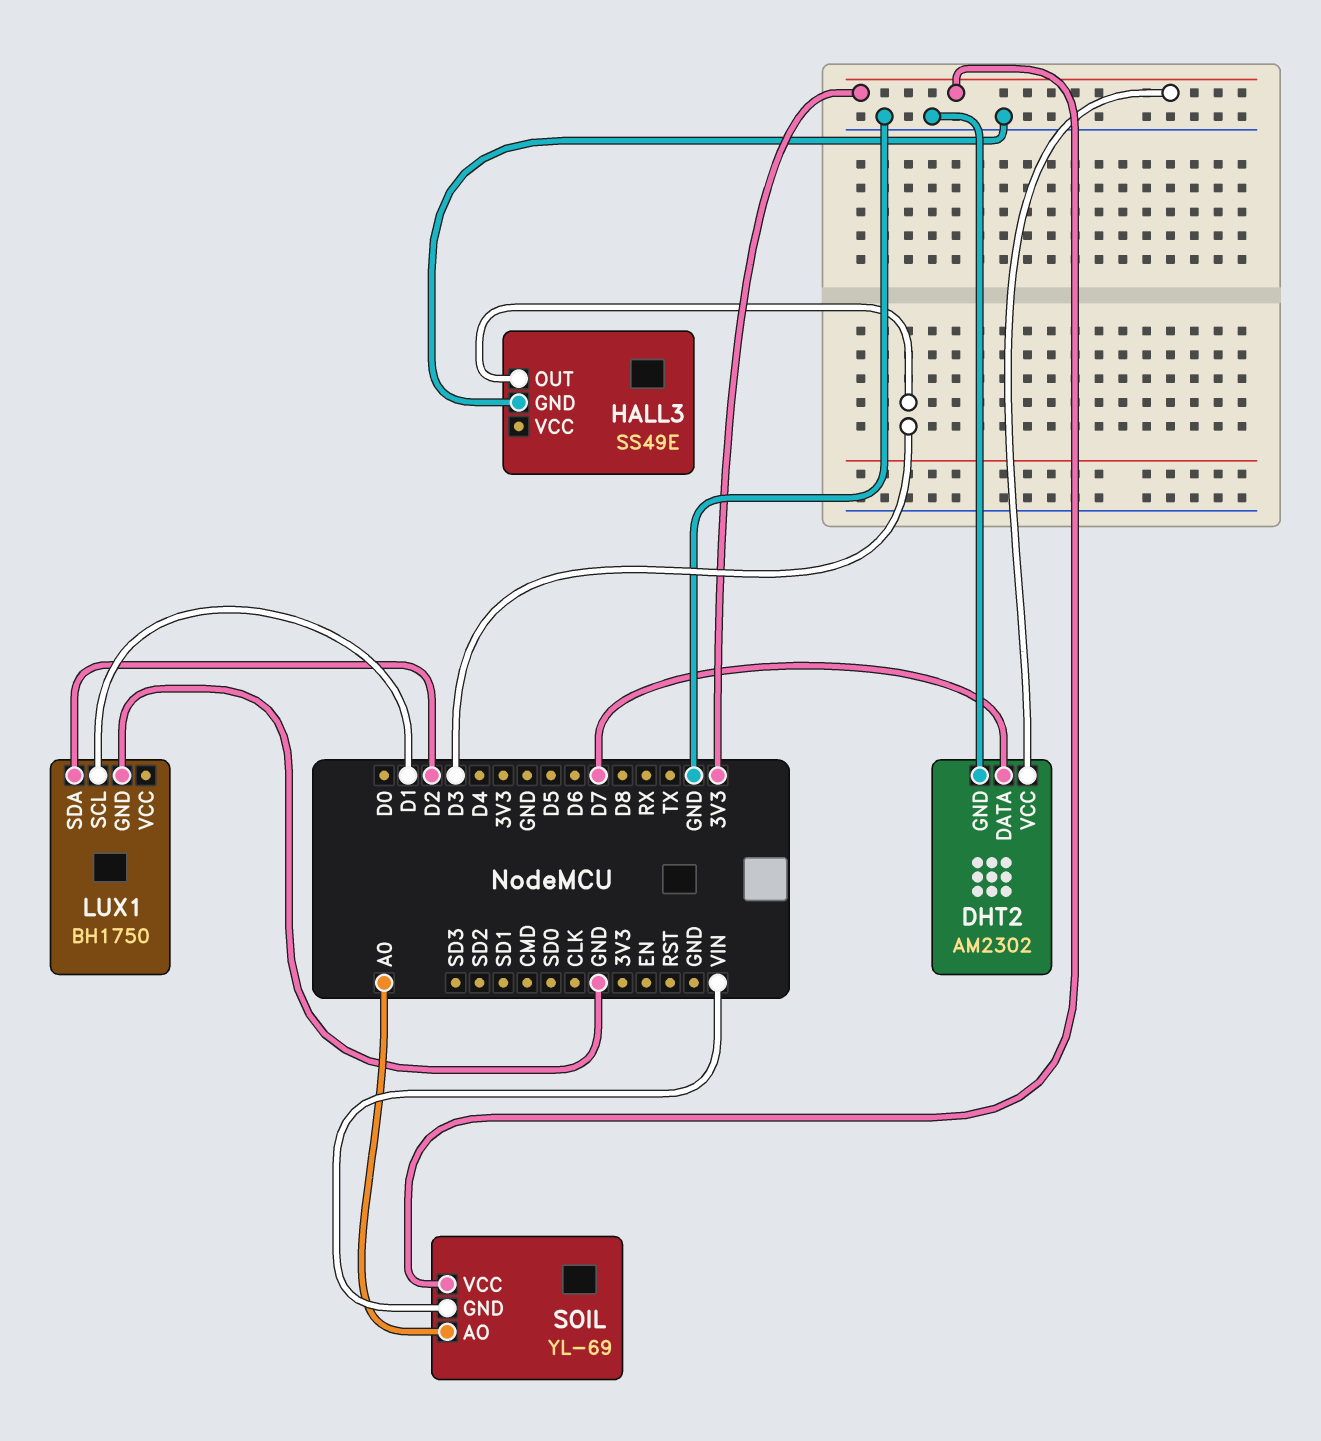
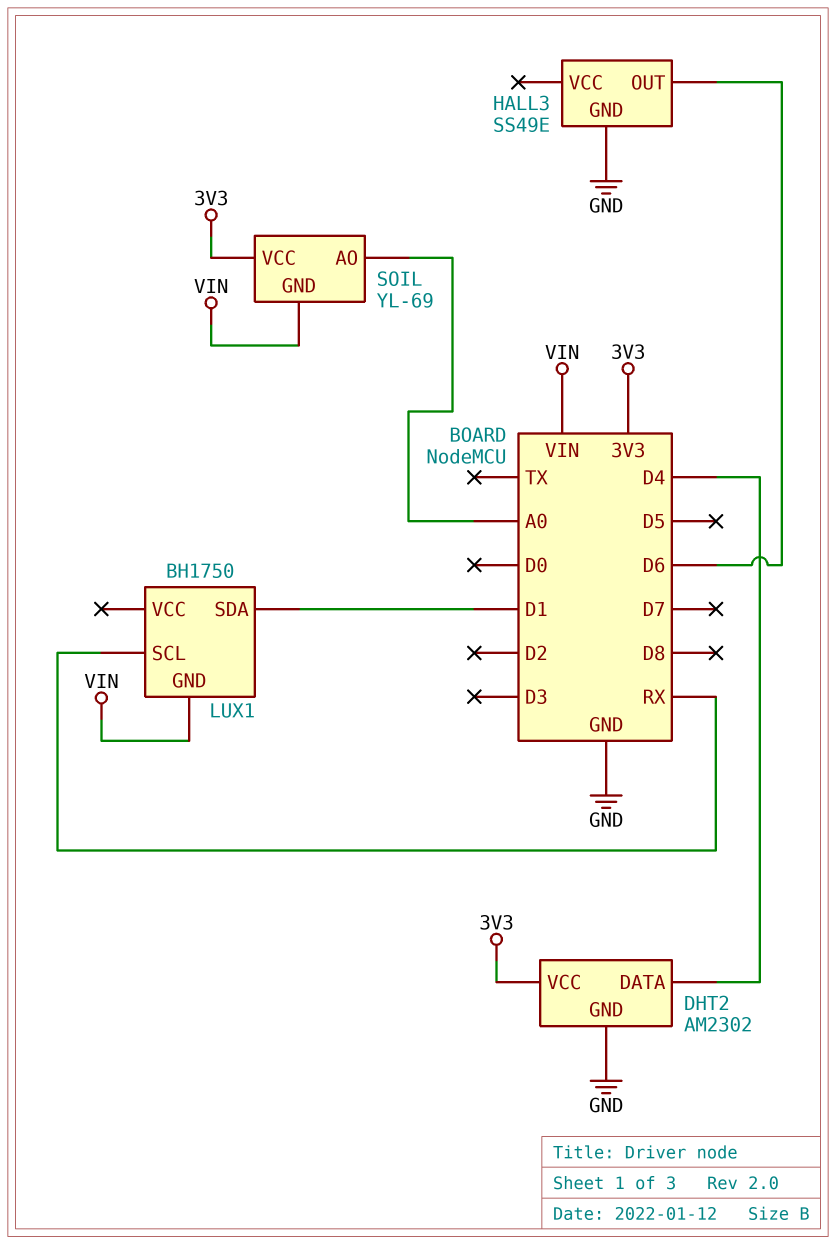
DHT2 pin DATA: D7 -> D4
HALL3 pin OUT: D3 -> D6
LUX1 pin GND: GND -> VIN
LUX1 pin SCL: D1 -> RX
LUX1 pin SDA: D2 -> D1

